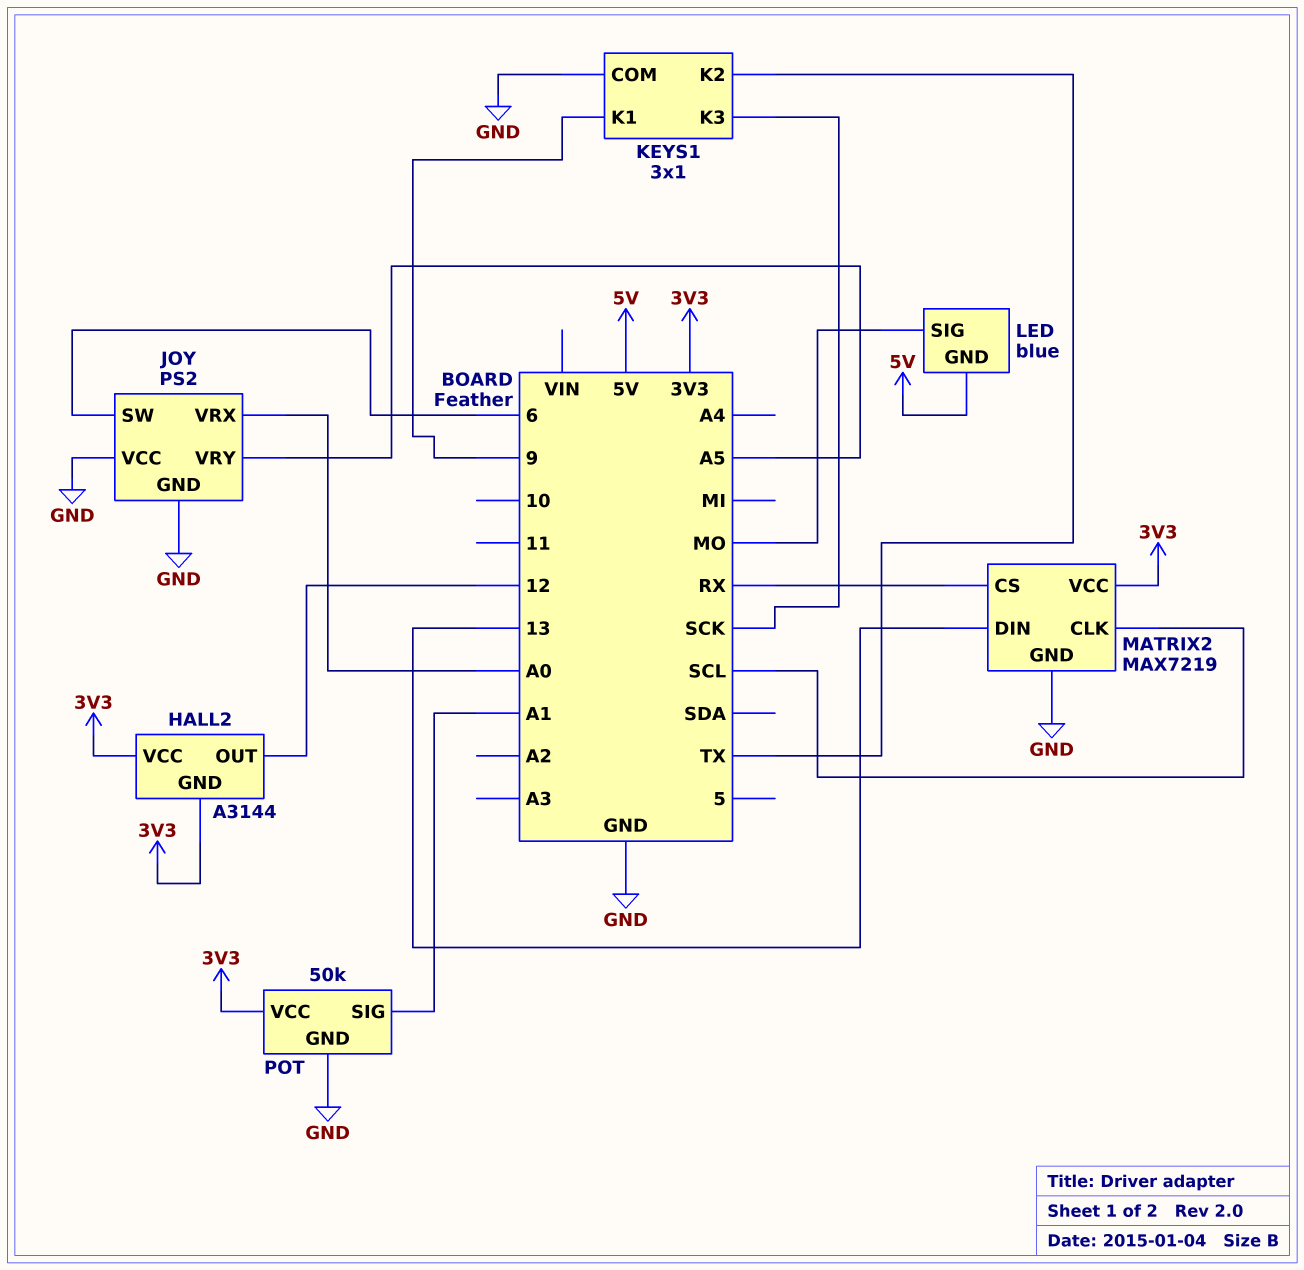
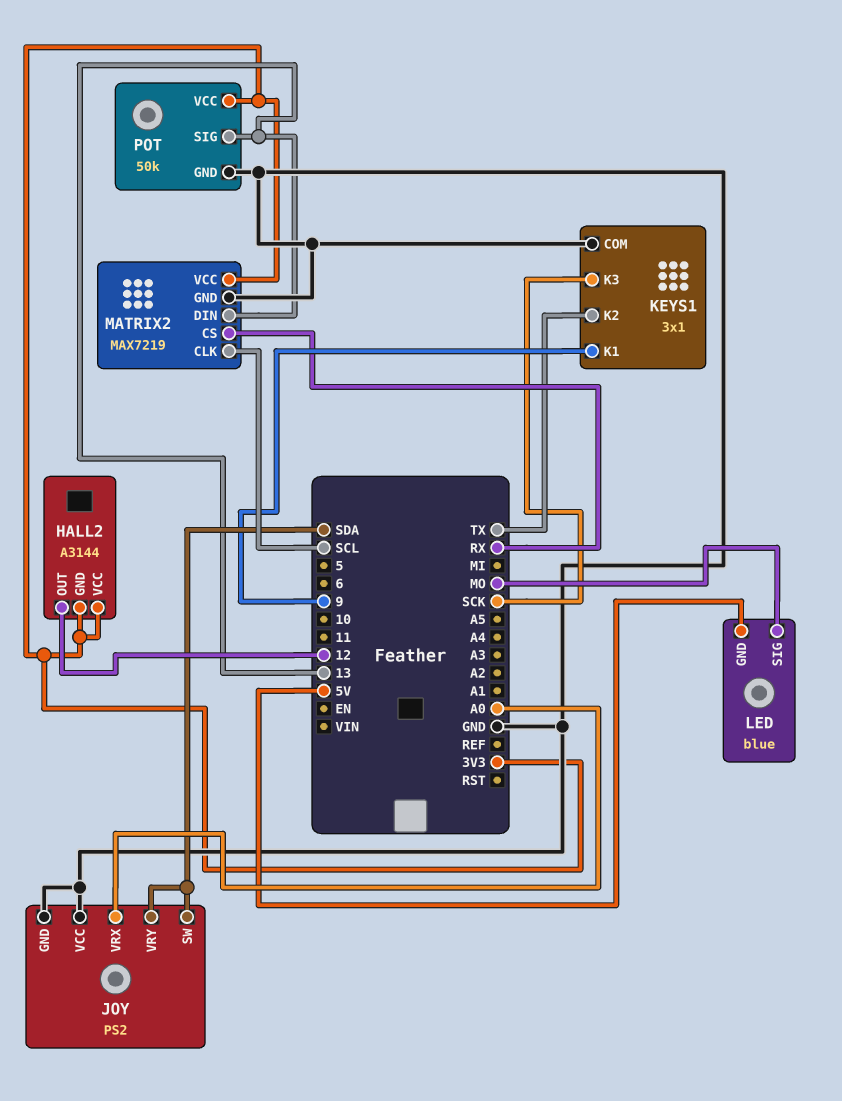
JOY pin SW: 6 -> SDA
JOY pin VRY: A5 -> SDA
POT pin SIG: A1 -> 13

